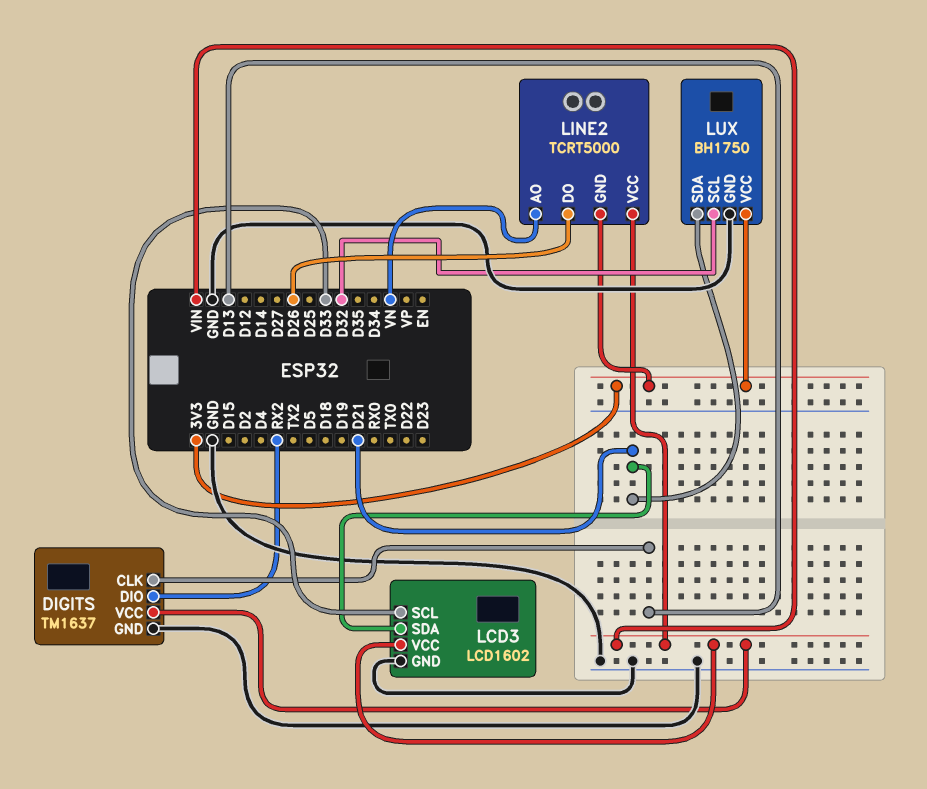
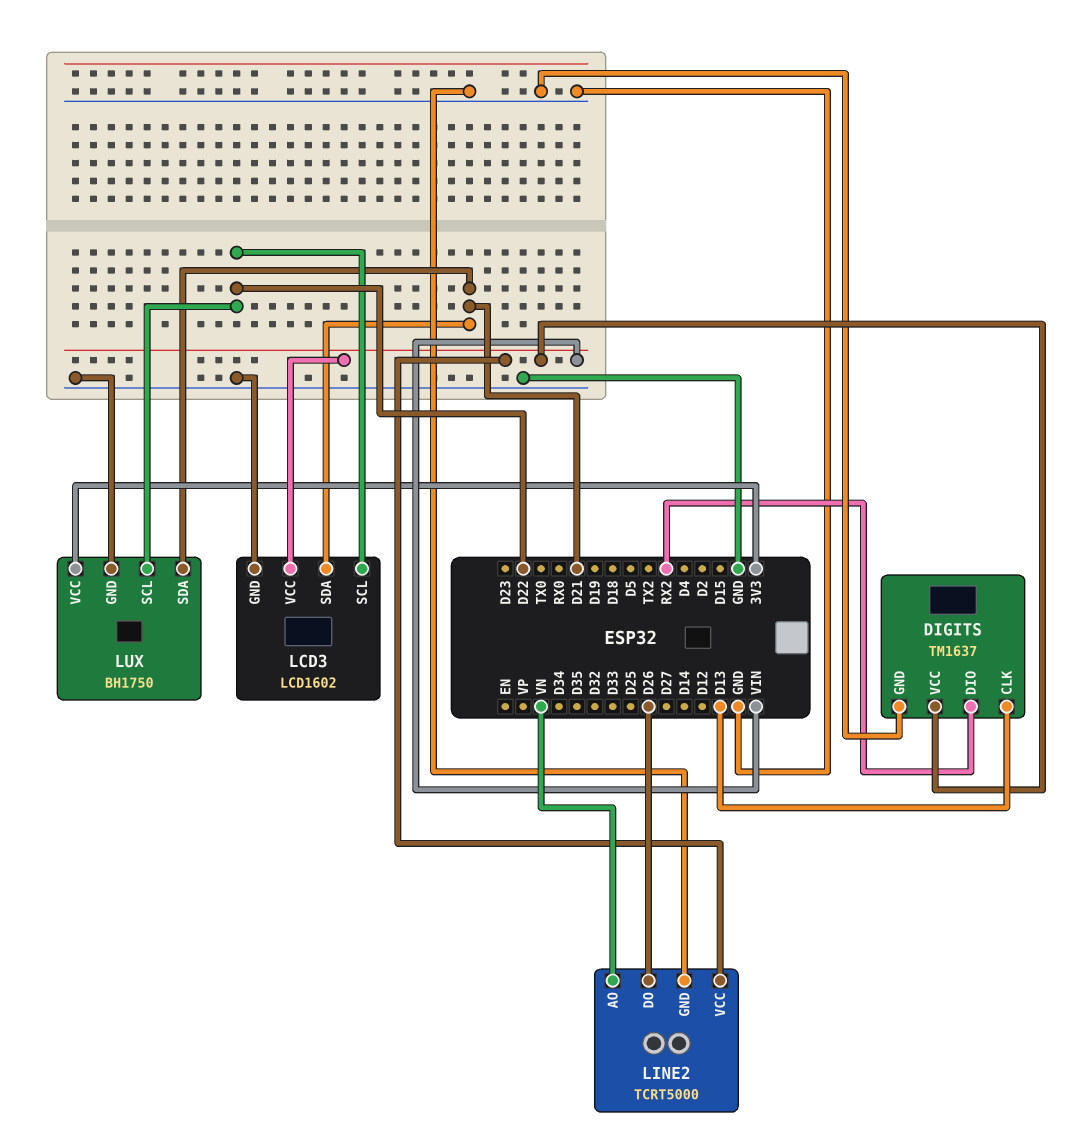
LCD3 pin SCL: D33 -> D22
LINE2 pin GND: 3V3 -> GND
LUX pin SCL: D32 -> D22

